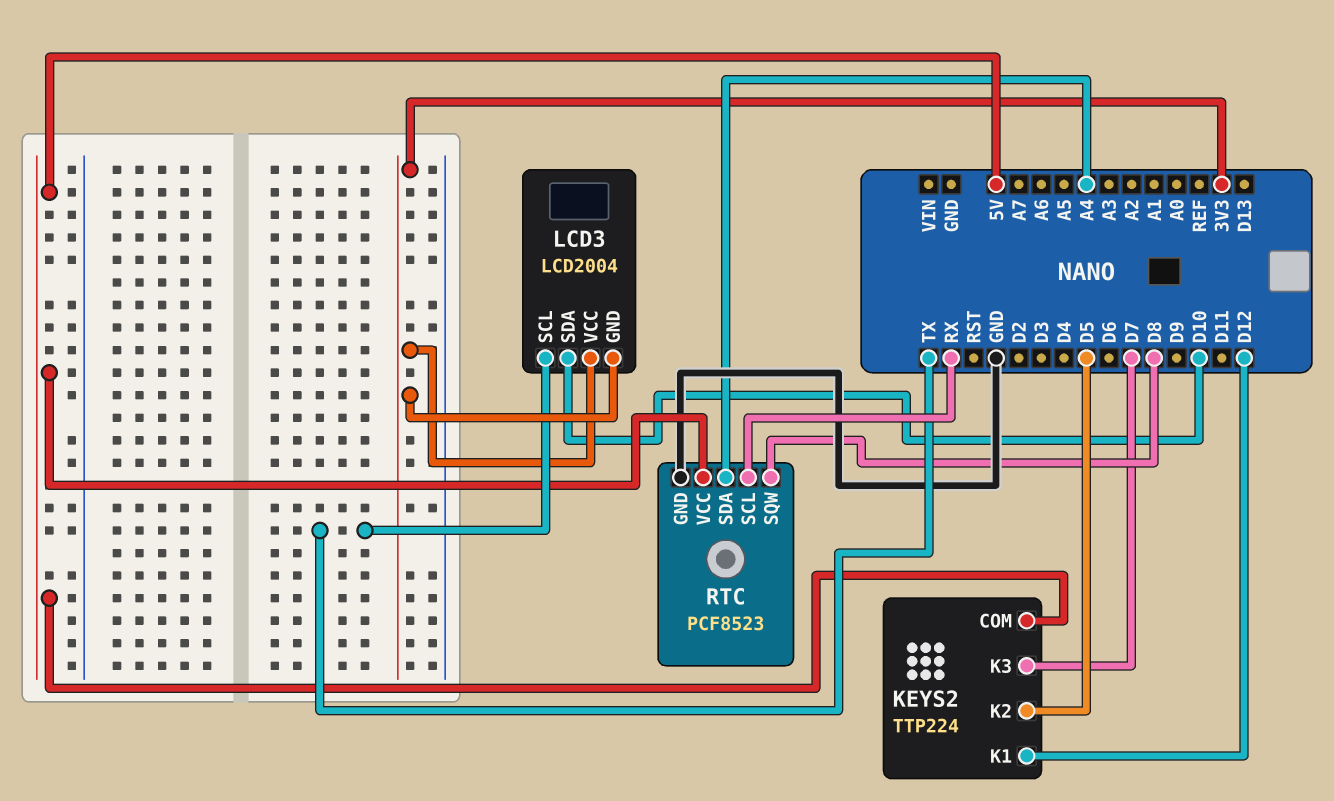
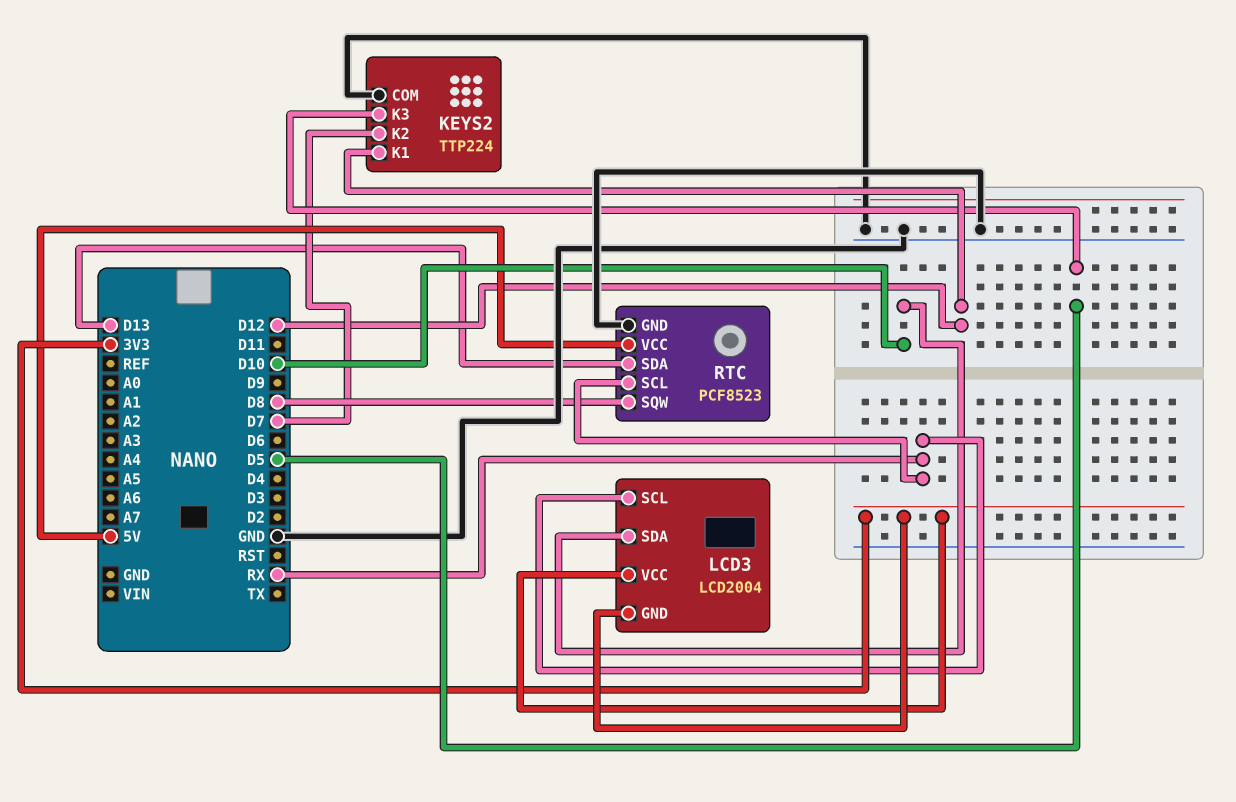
KEYS2 pin COM: 5V -> GND
KEYS2 pin K2: D5 -> D7
KEYS2 pin K3: D7 -> D5
LCD3 pin SCL: TX -> RX
RTC pin SDA: A4 -> D13

